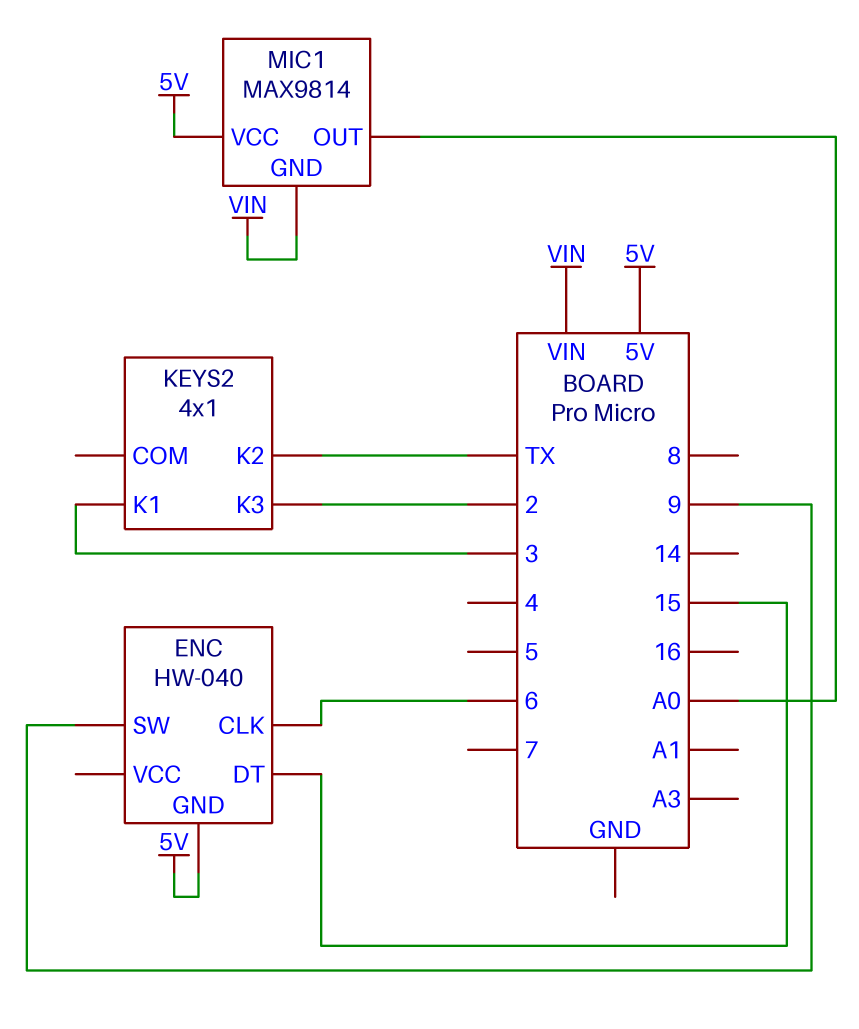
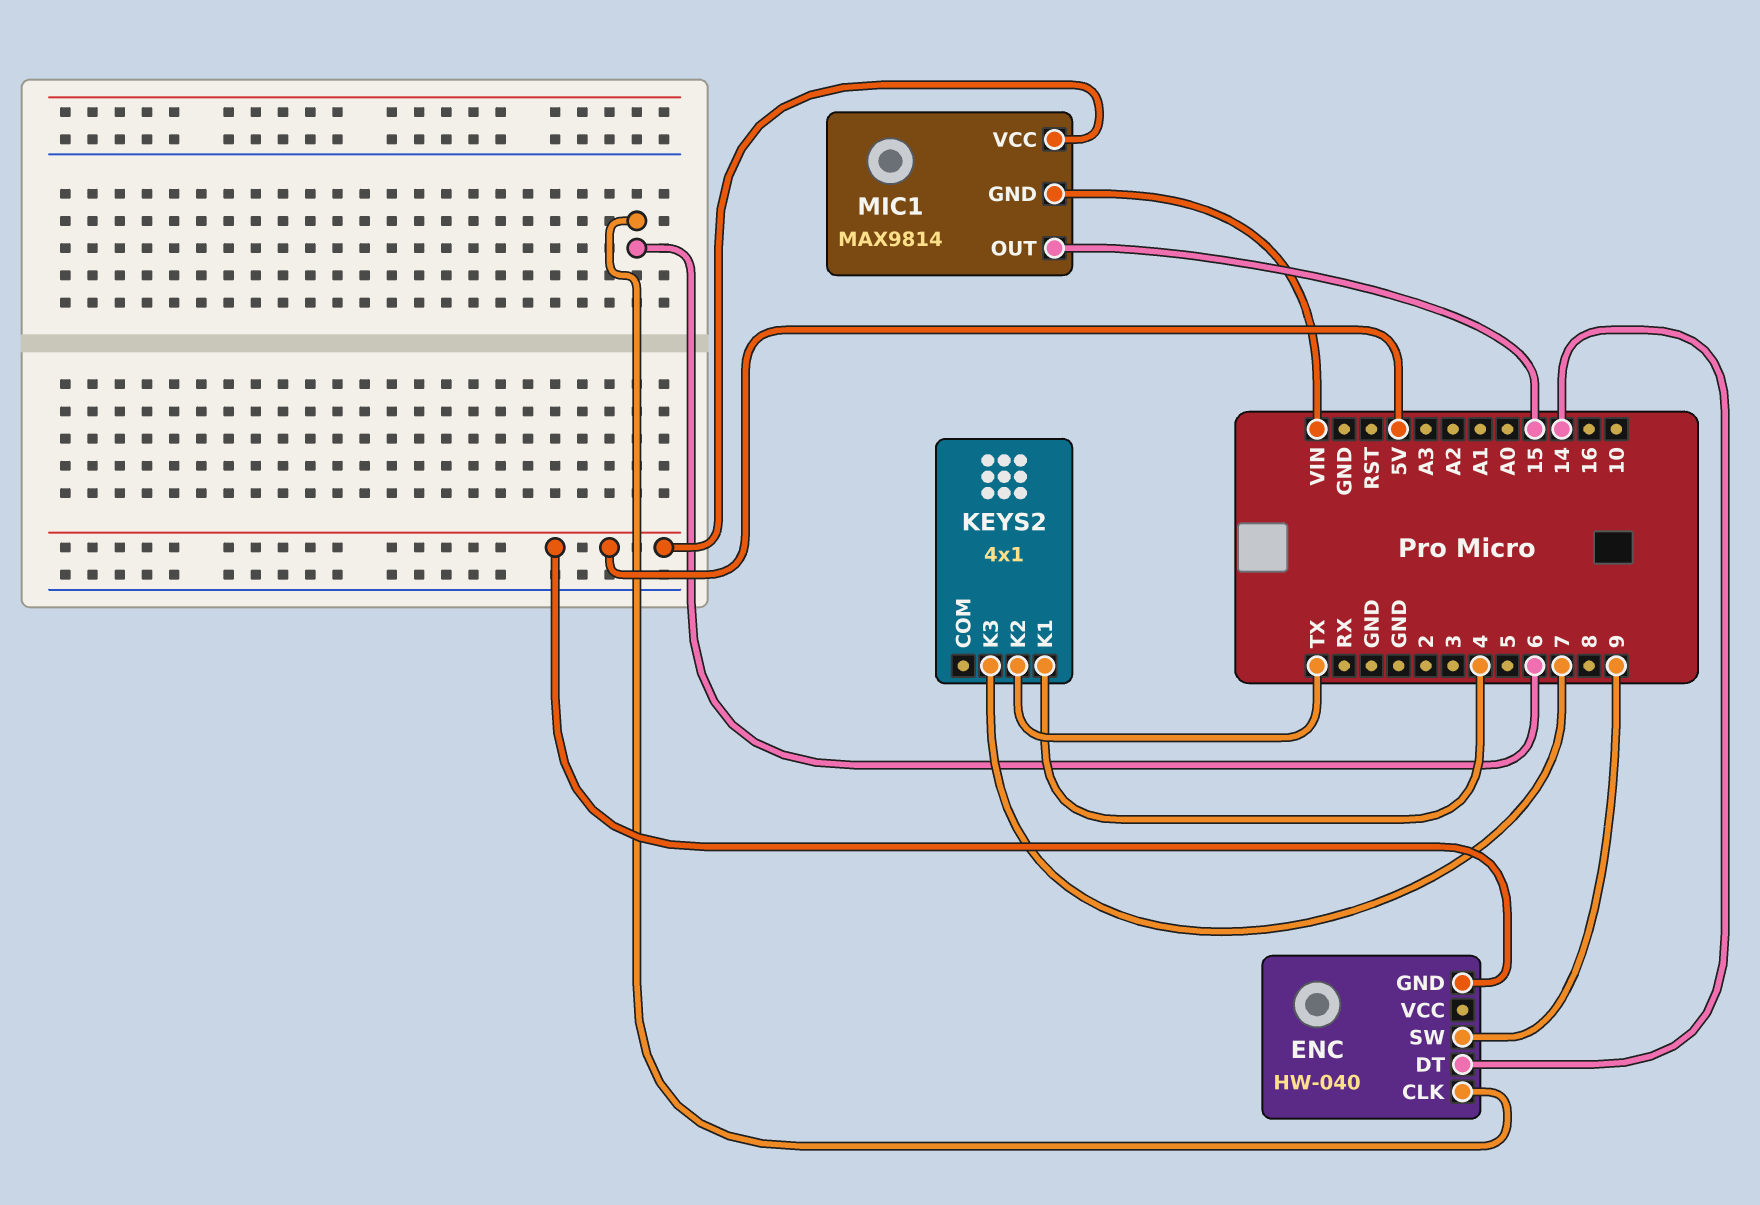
ENC pin DT: 15 -> 14
KEYS2 pin K1: 3 -> 4
KEYS2 pin K3: 2 -> 7
MIC1 pin OUT: A0 -> 15

